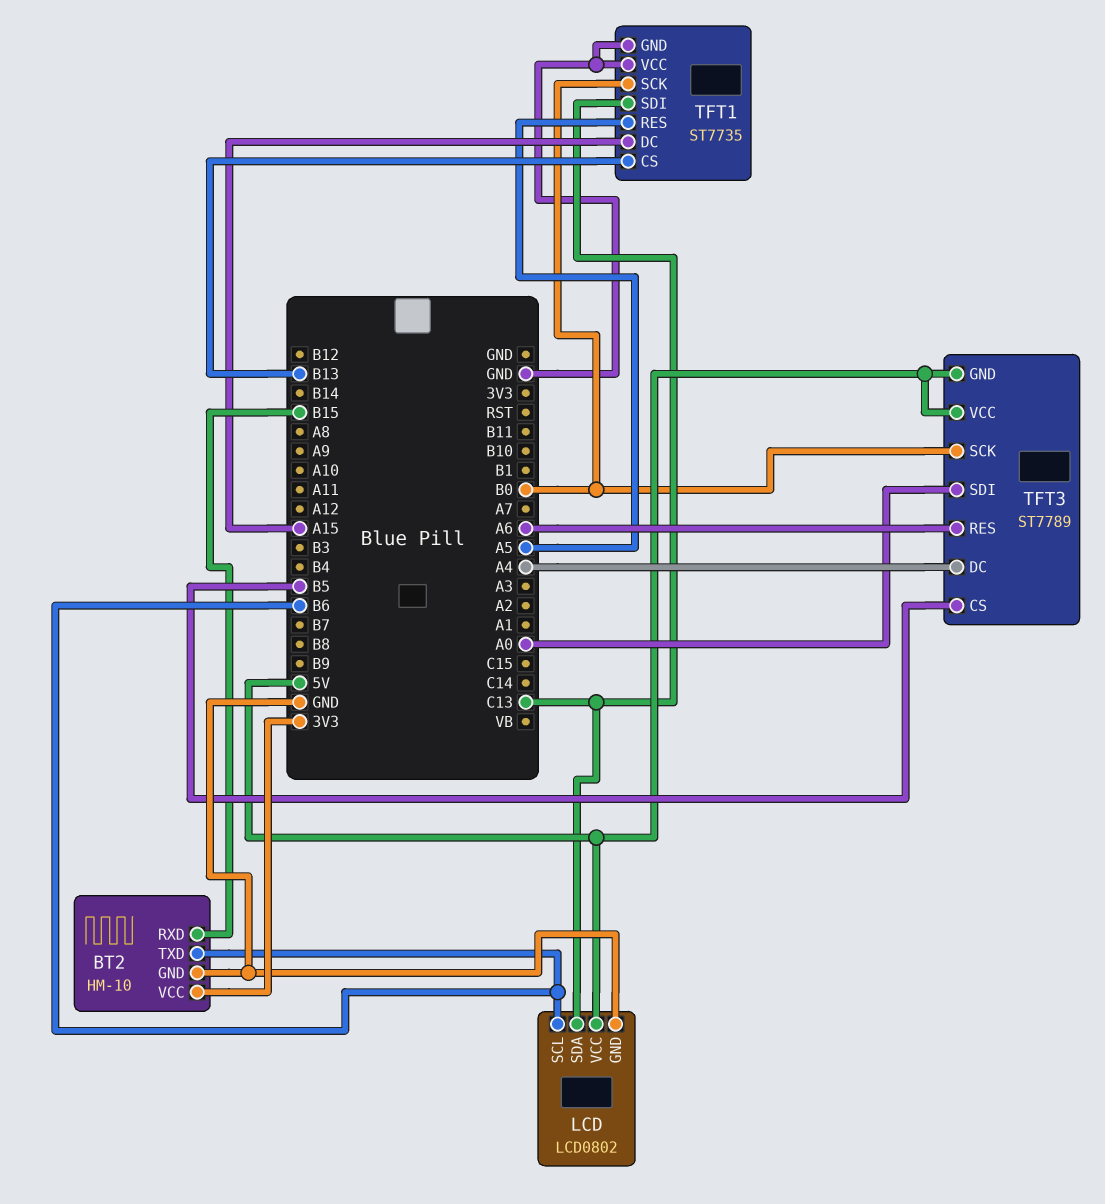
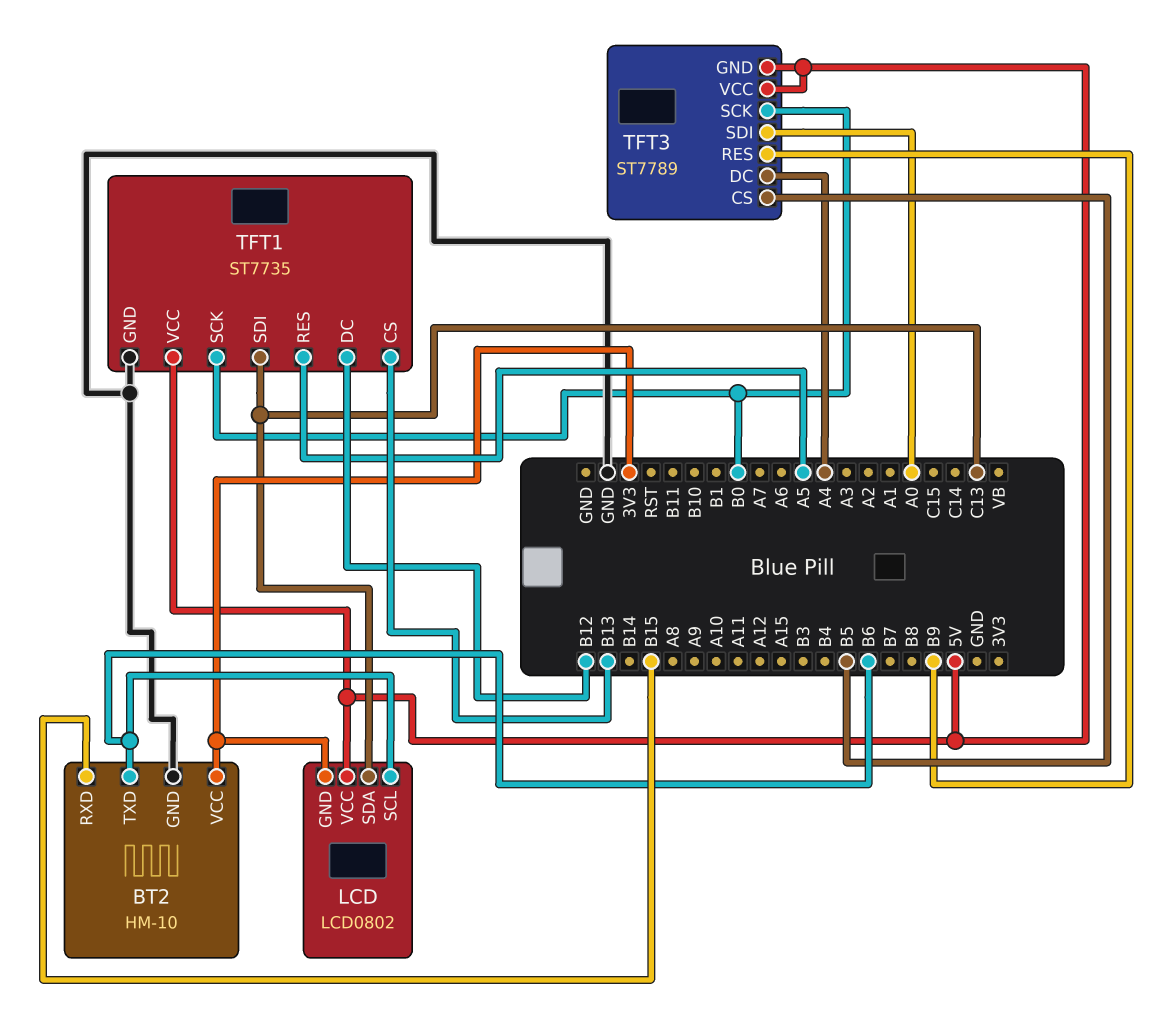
LCD pin GND: GND -> 3V3
TFT1 pin DC: A15 -> B12
TFT1 pin VCC: GND -> 5V
TFT3 pin RES: A6 -> B9

